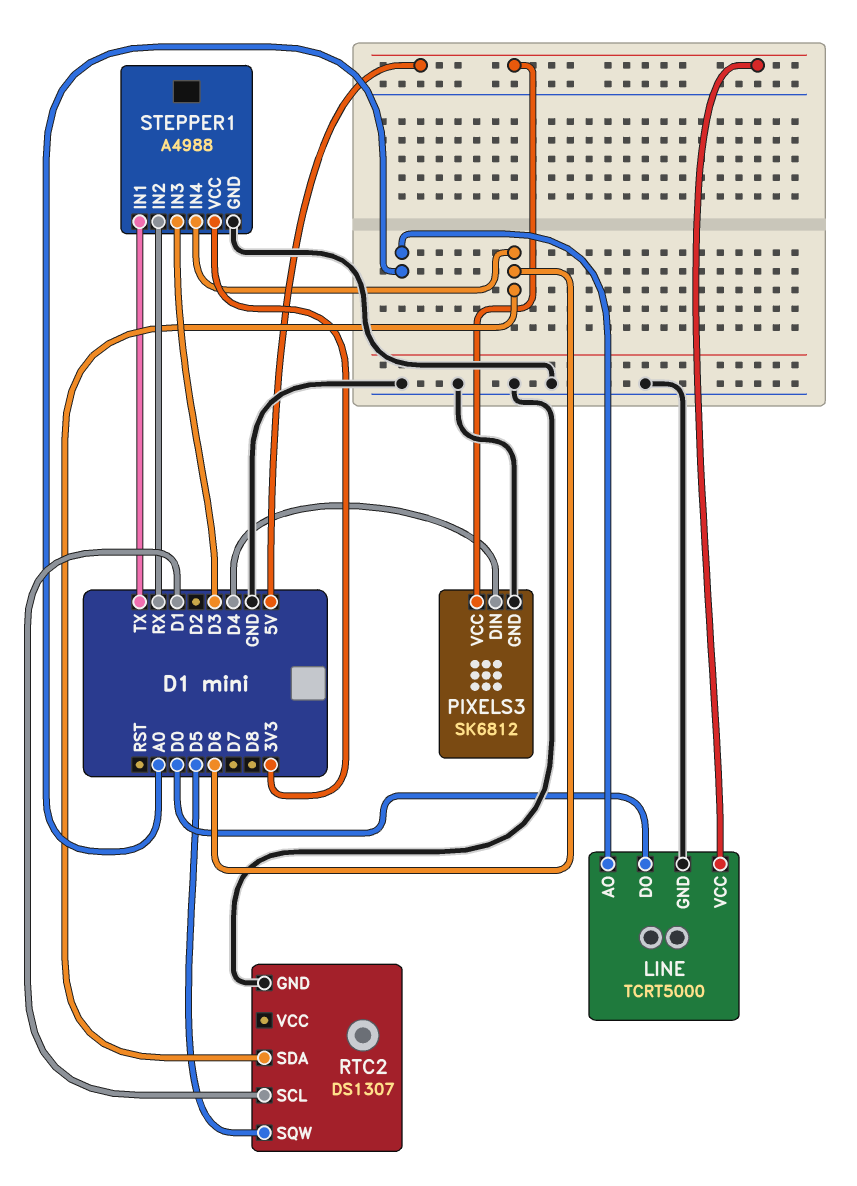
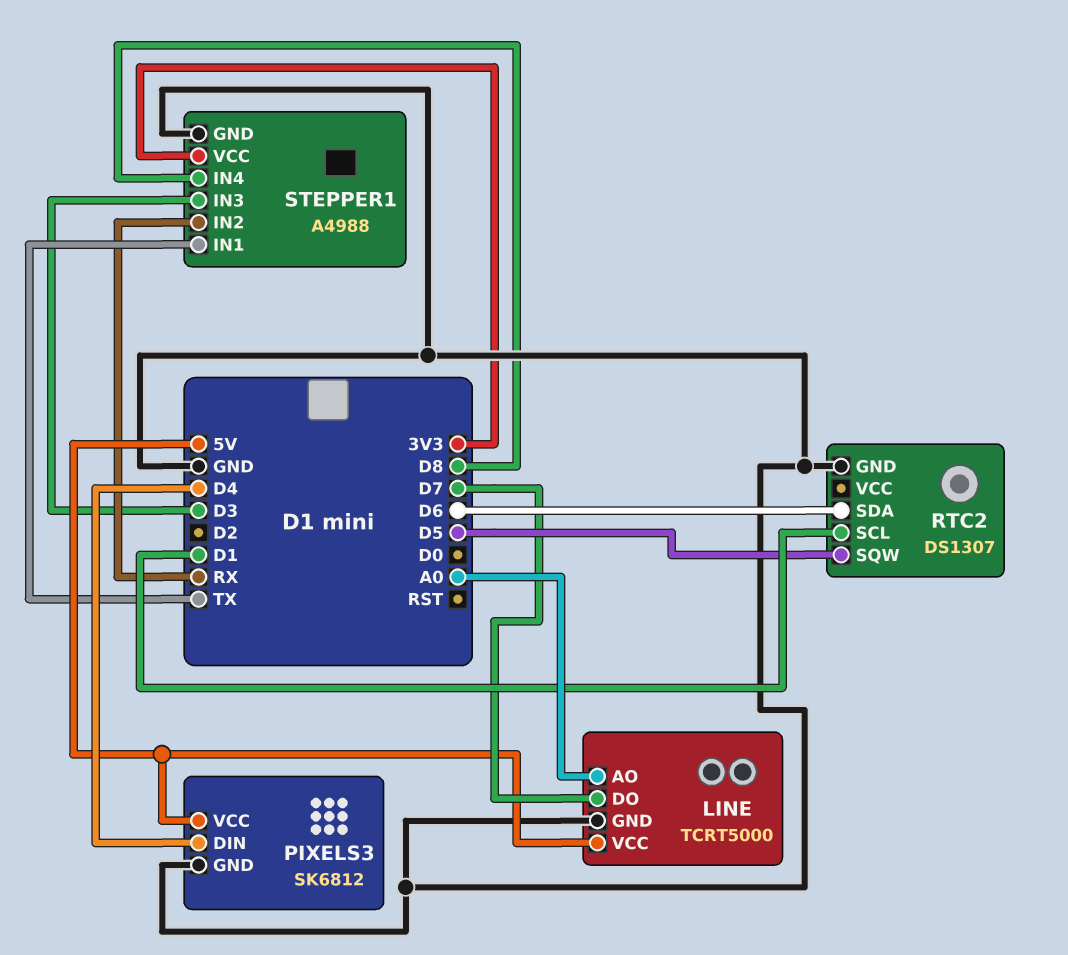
LINE pin DO: D0 -> D7
STEPPER1 pin IN4: D6 -> D8

